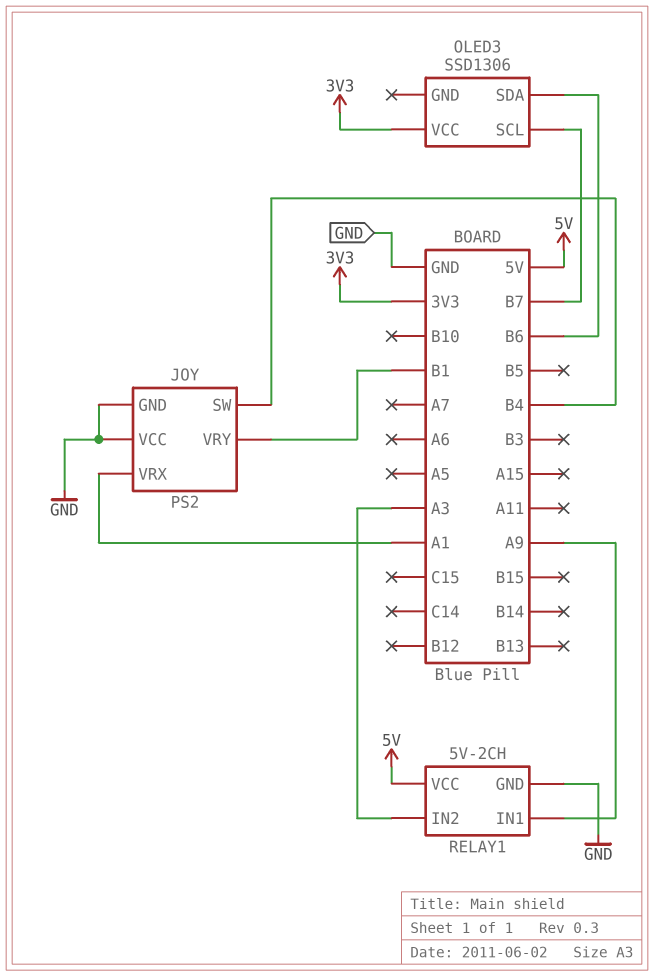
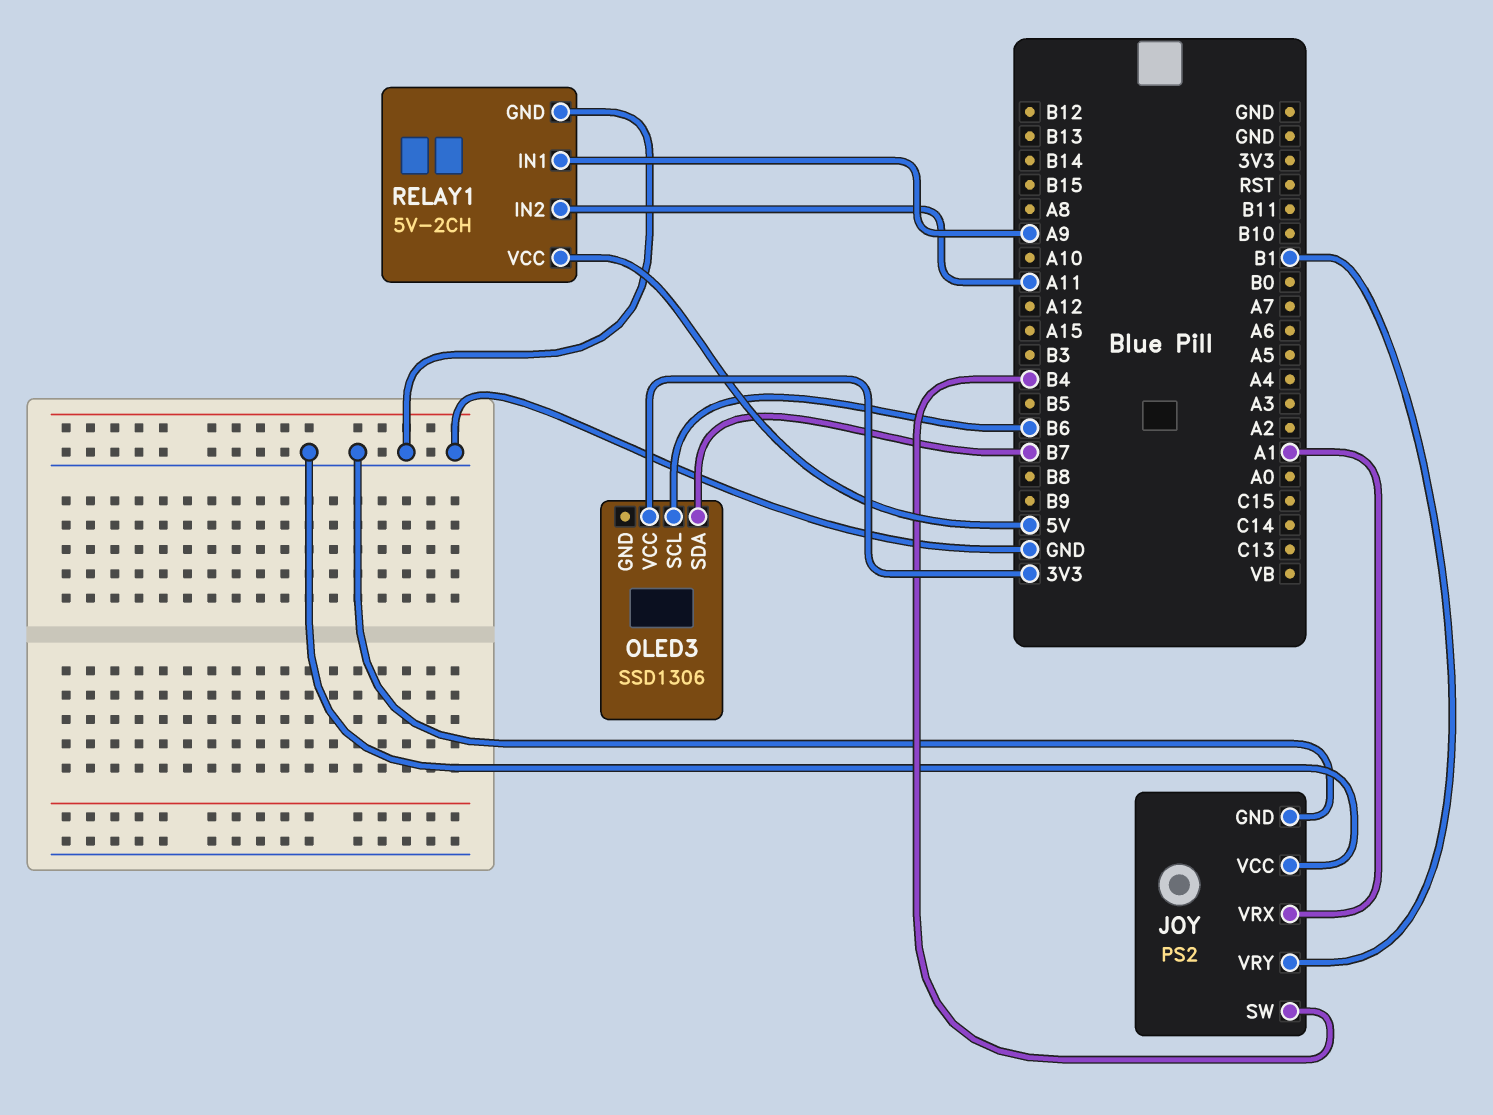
OLED3 pin SCL: B7 -> B6
OLED3 pin SDA: B6 -> B7
RELAY1 pin IN2: A3 -> A11

